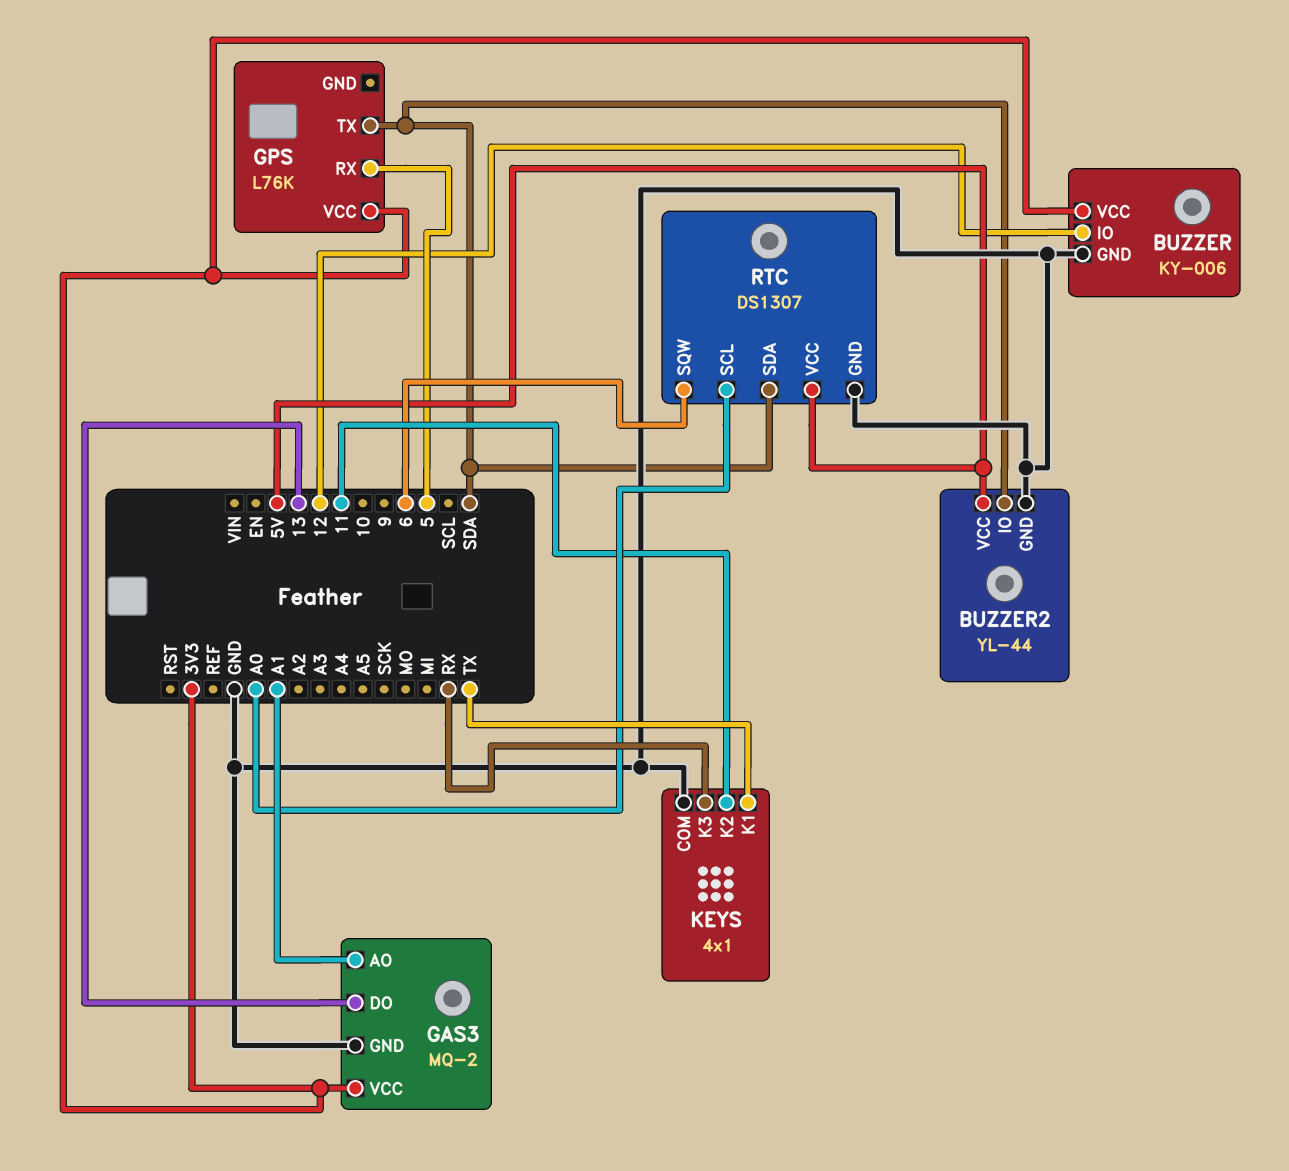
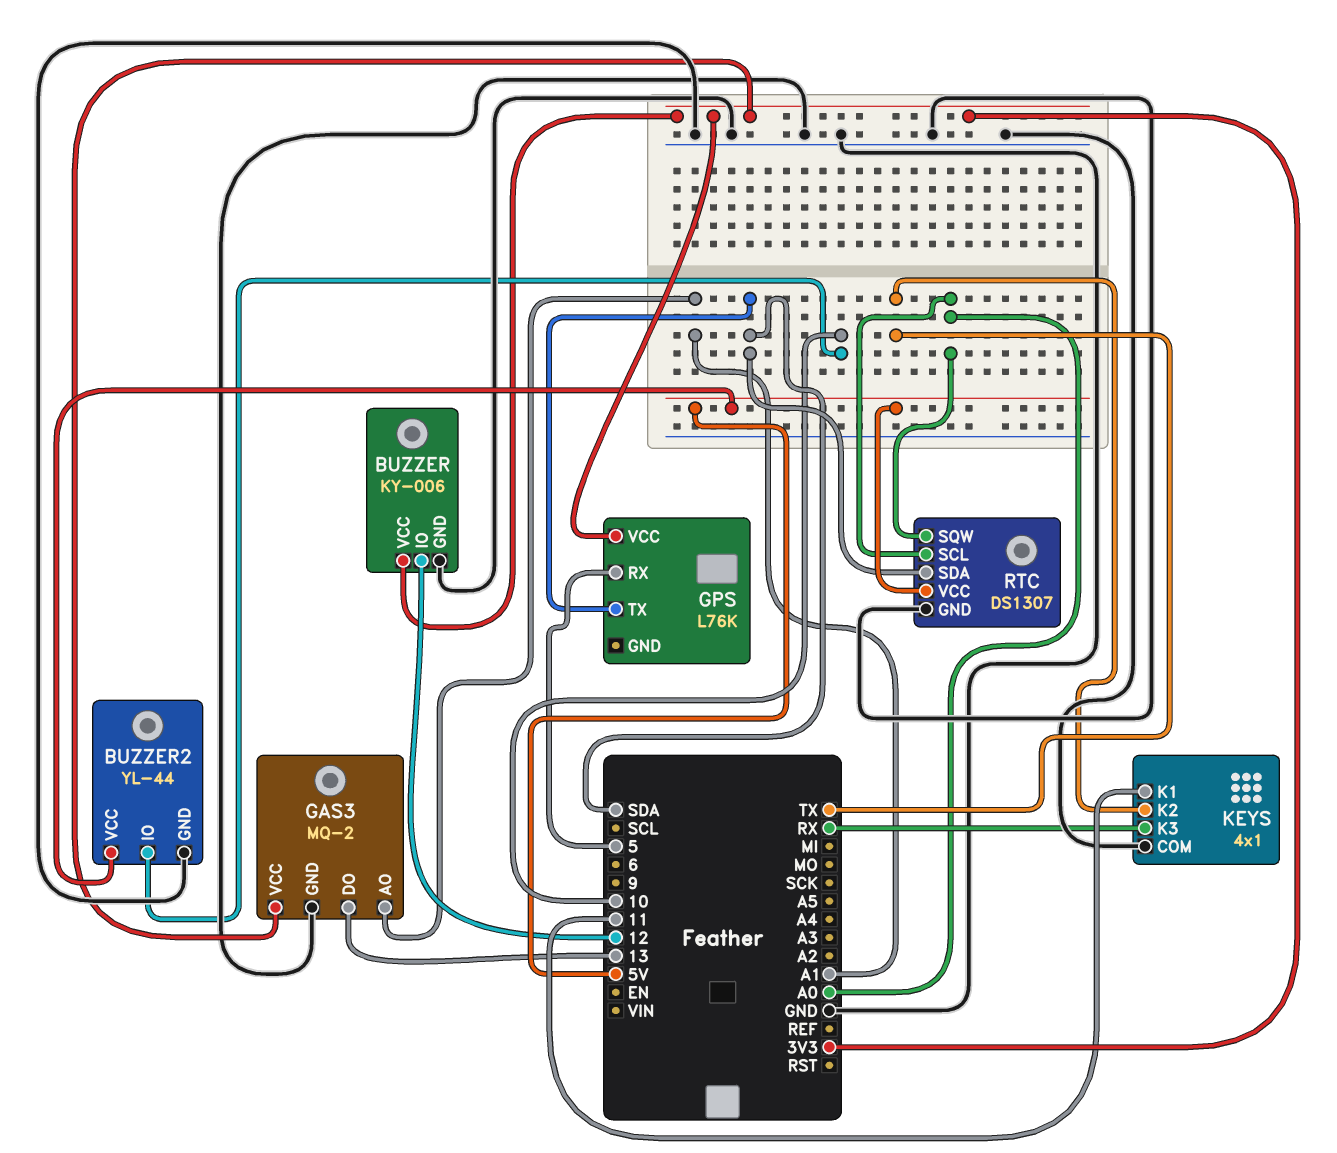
BUZZER2 pin IO: SDA -> 10
KEYS pin K1: TX -> 11
KEYS pin K2: 11 -> TX
RTC pin SQW: 6 -> A0

